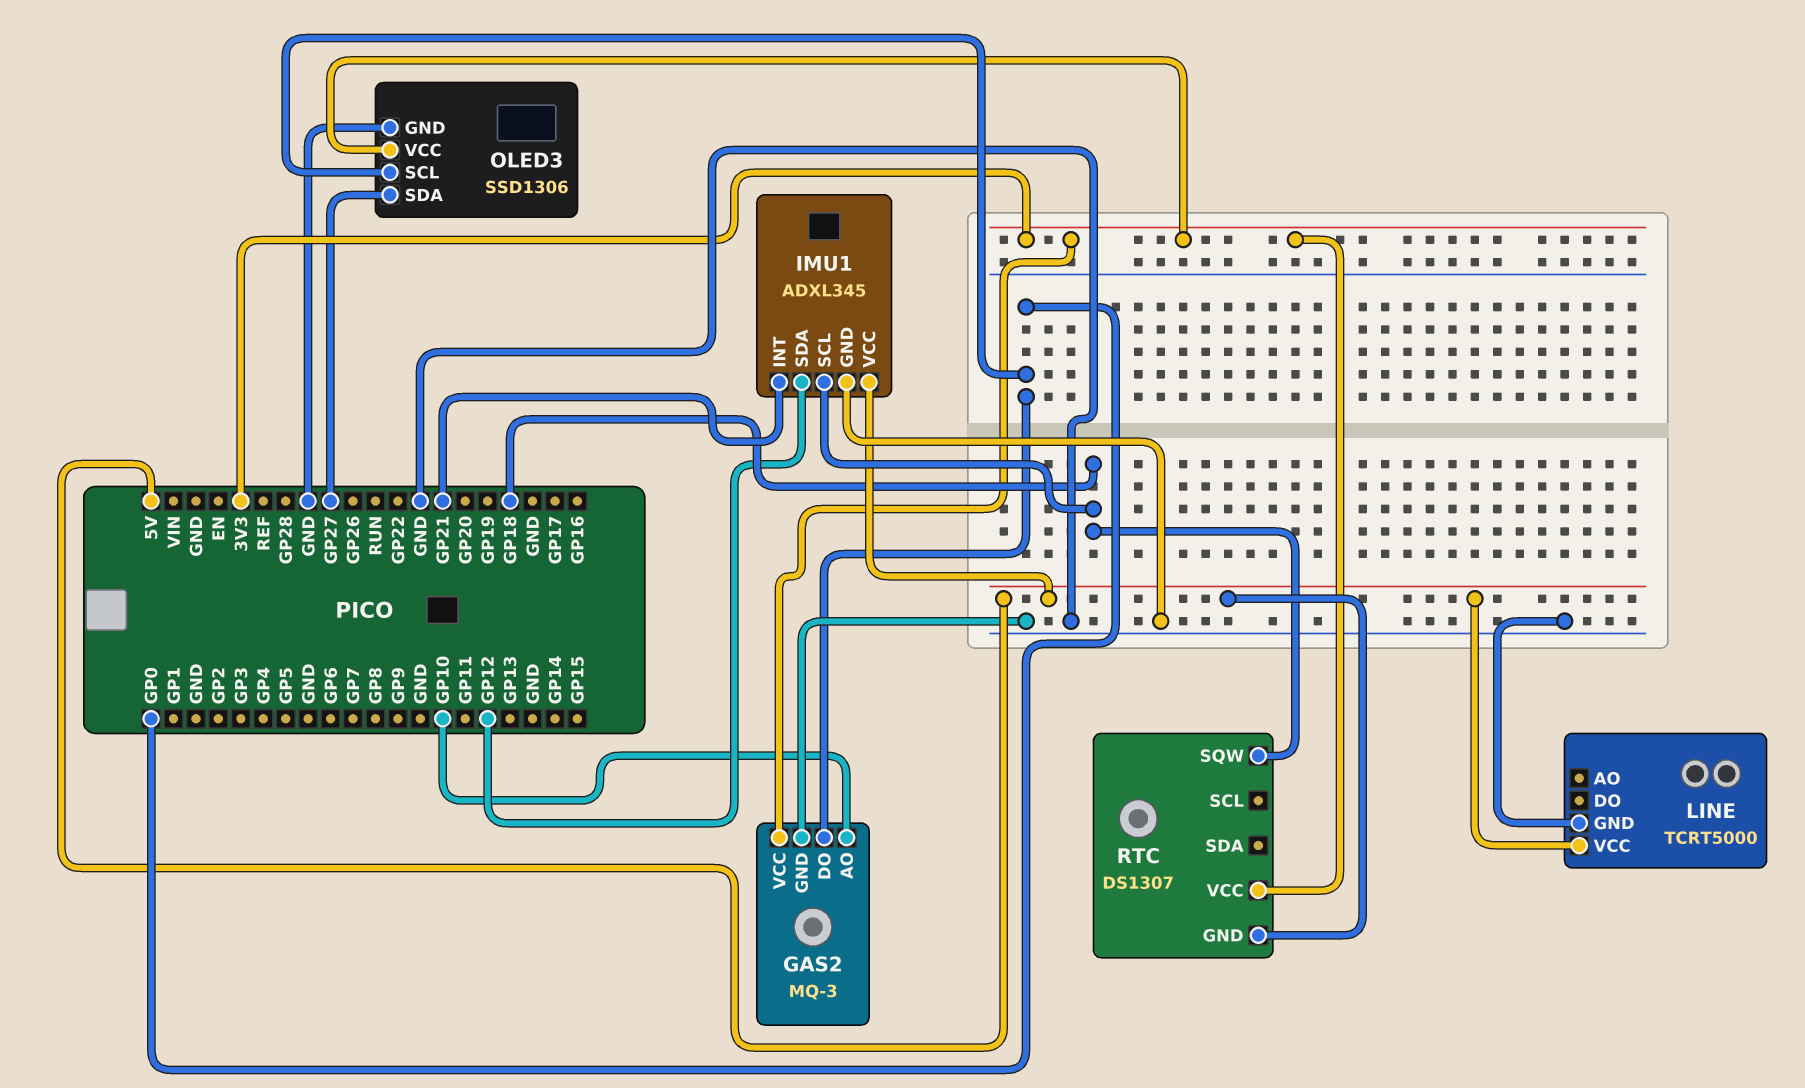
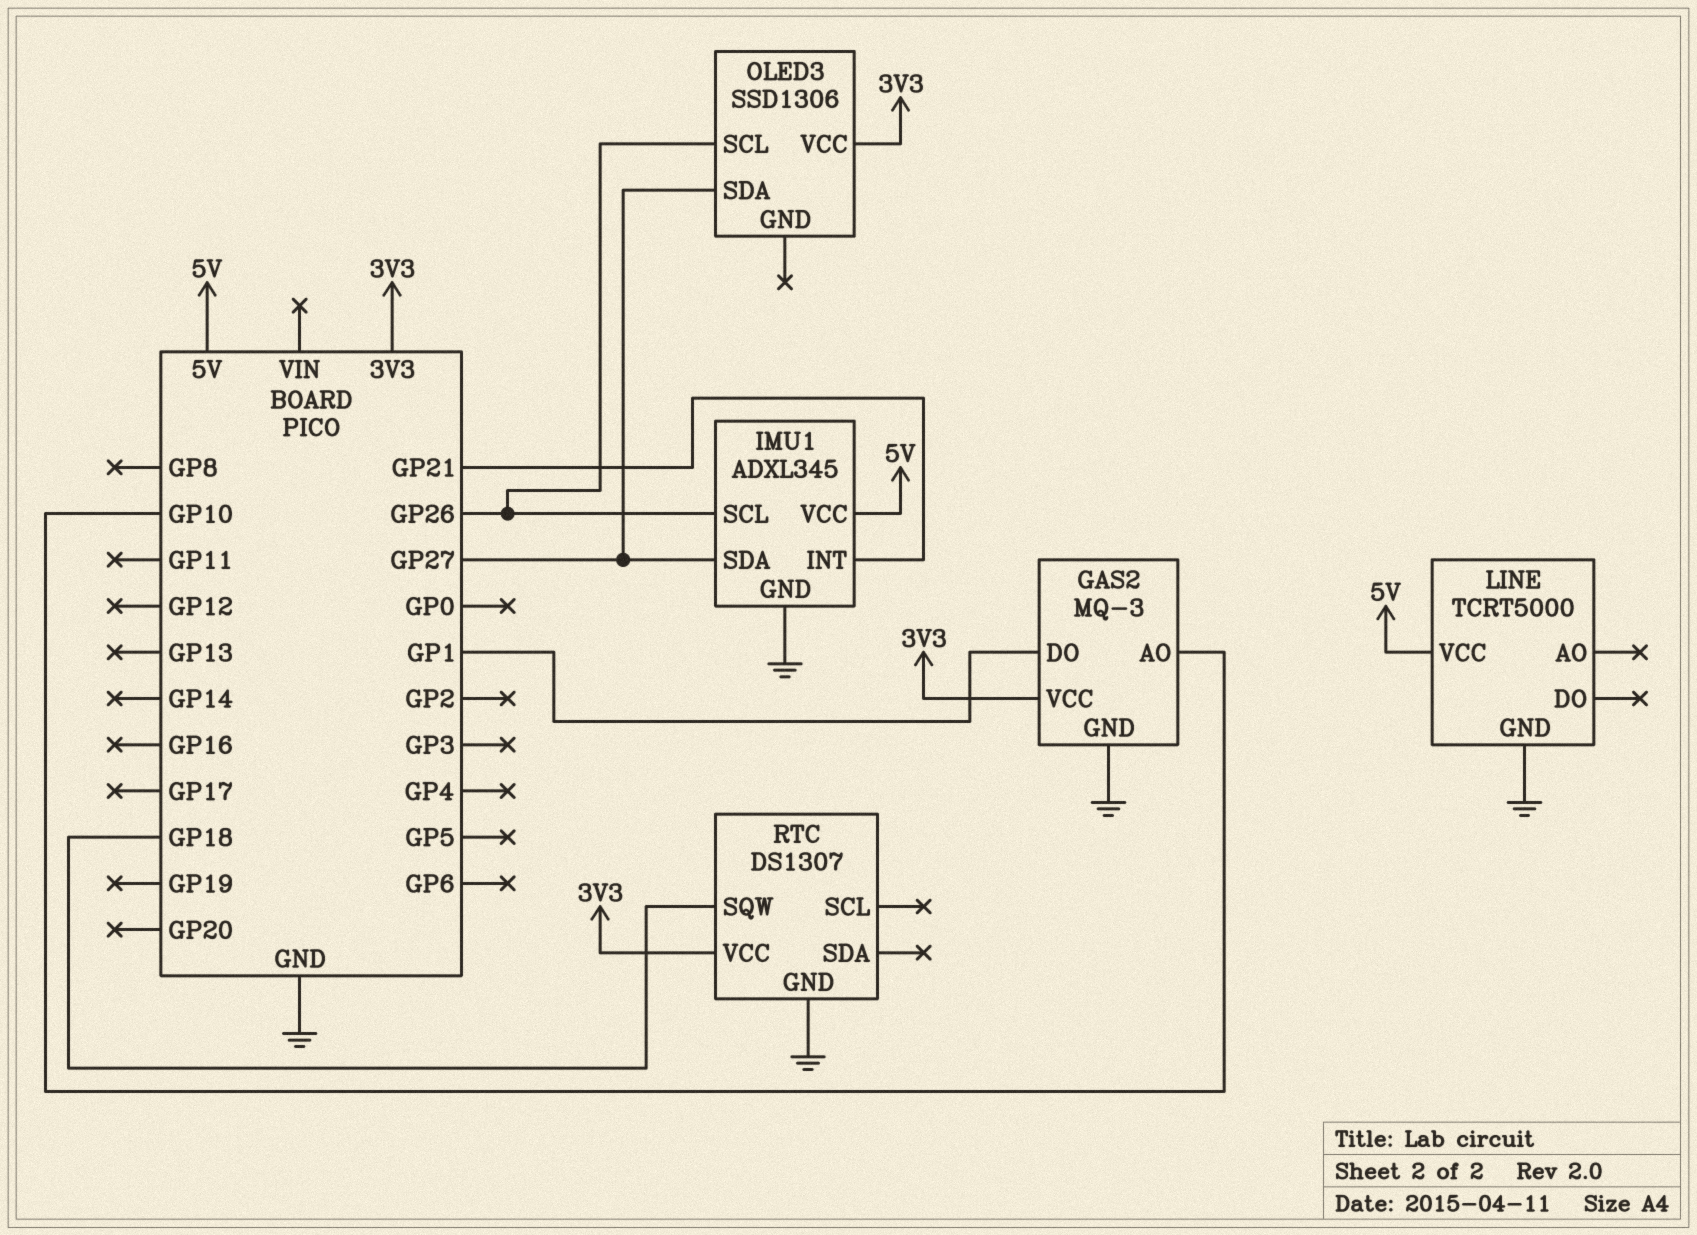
GAS2 pin DO: GP0 -> GP1
IMU1 pin SCL: GP18 -> GP26
IMU1 pin SDA: GP12 -> GP27
OLED3 pin GND: GND -> none
OLED3 pin SCL: GP0 -> GP26
RTC pin GND: 5V -> GND

